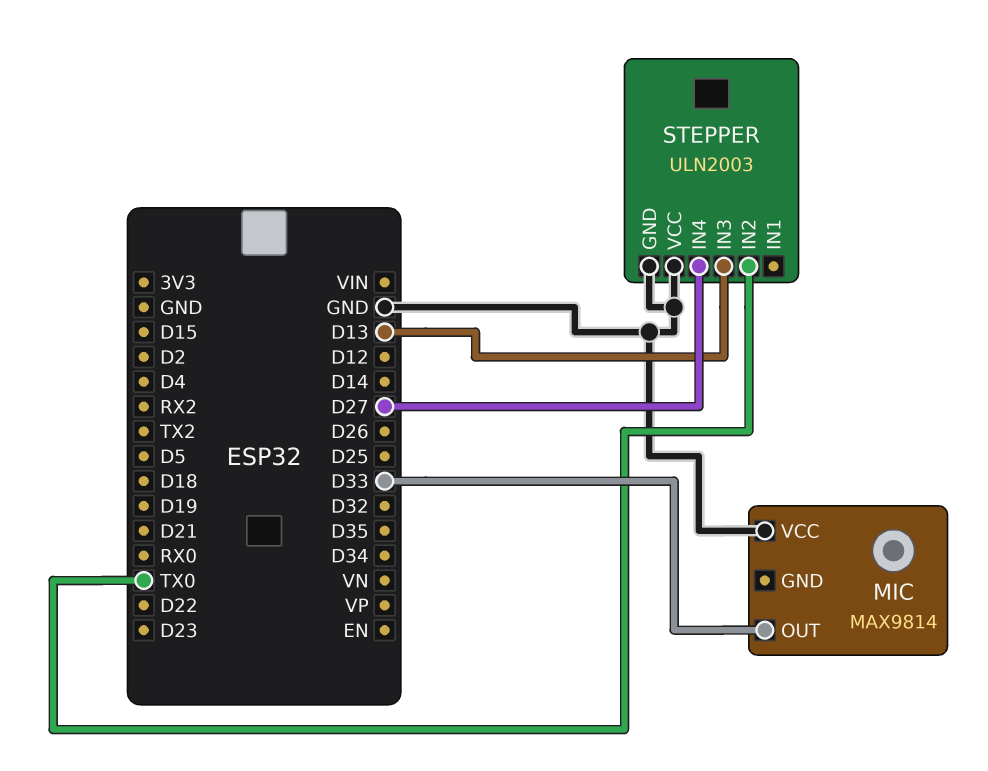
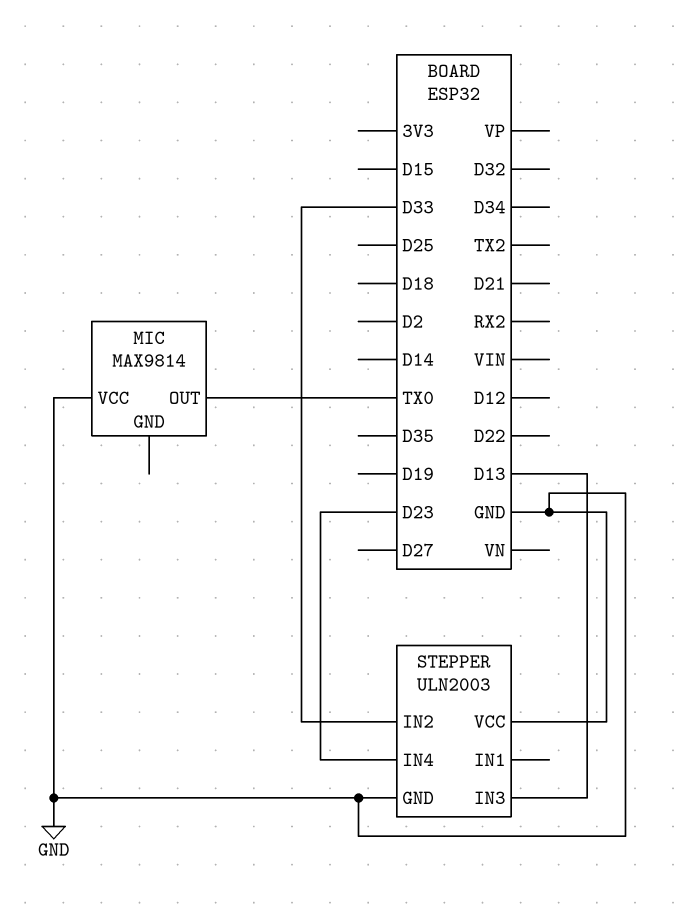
MIC pin OUT: D33 -> TX0
STEPPER pin IN2: TX0 -> D33
STEPPER pin IN4: D27 -> D23

